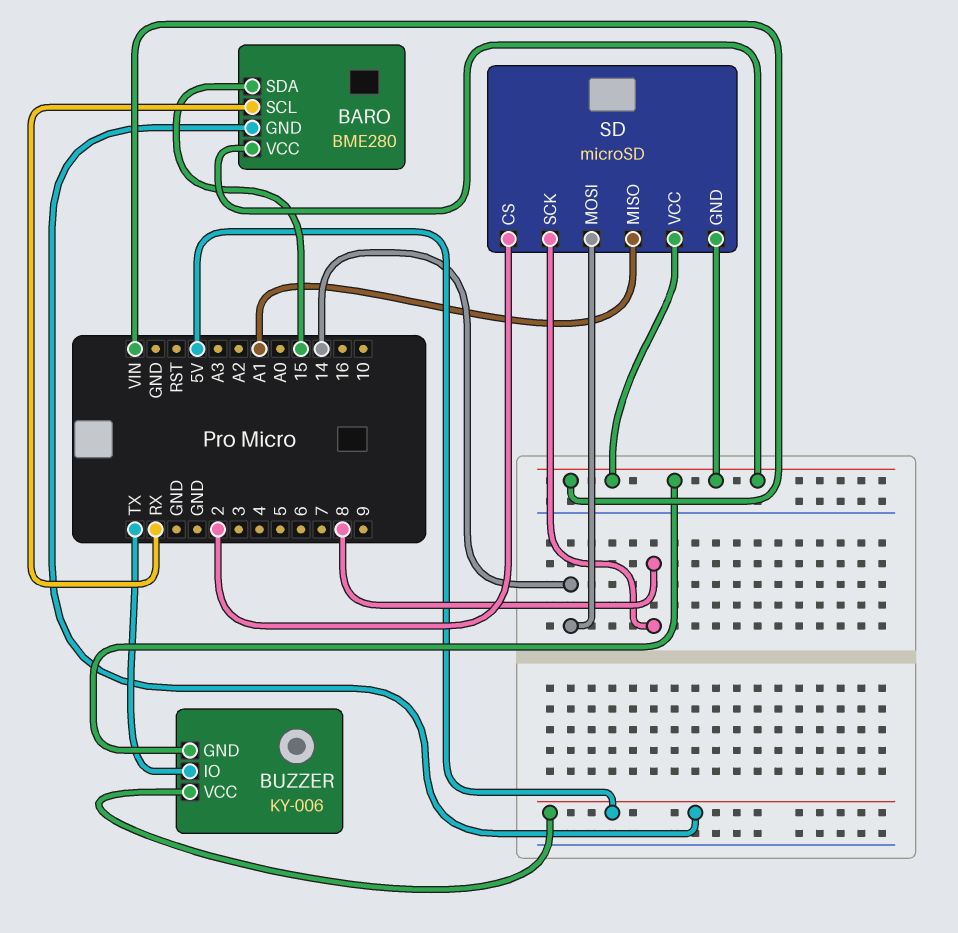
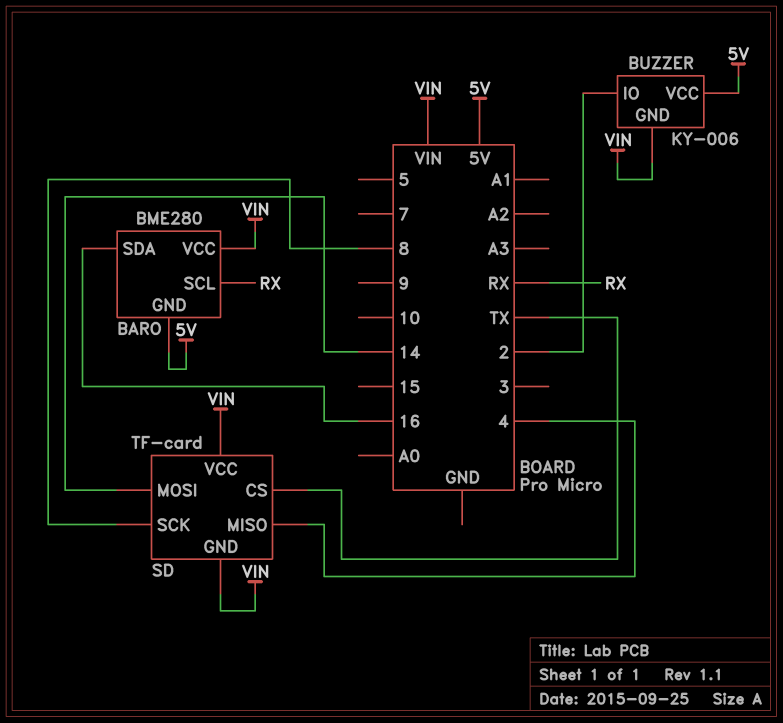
BARO pin SDA: 15 -> 16
BUZZER pin IO: TX -> 2
SD: microSD -> TF-card
SD pin CS: 2 -> TX
SD pin MISO: A1 -> 4

